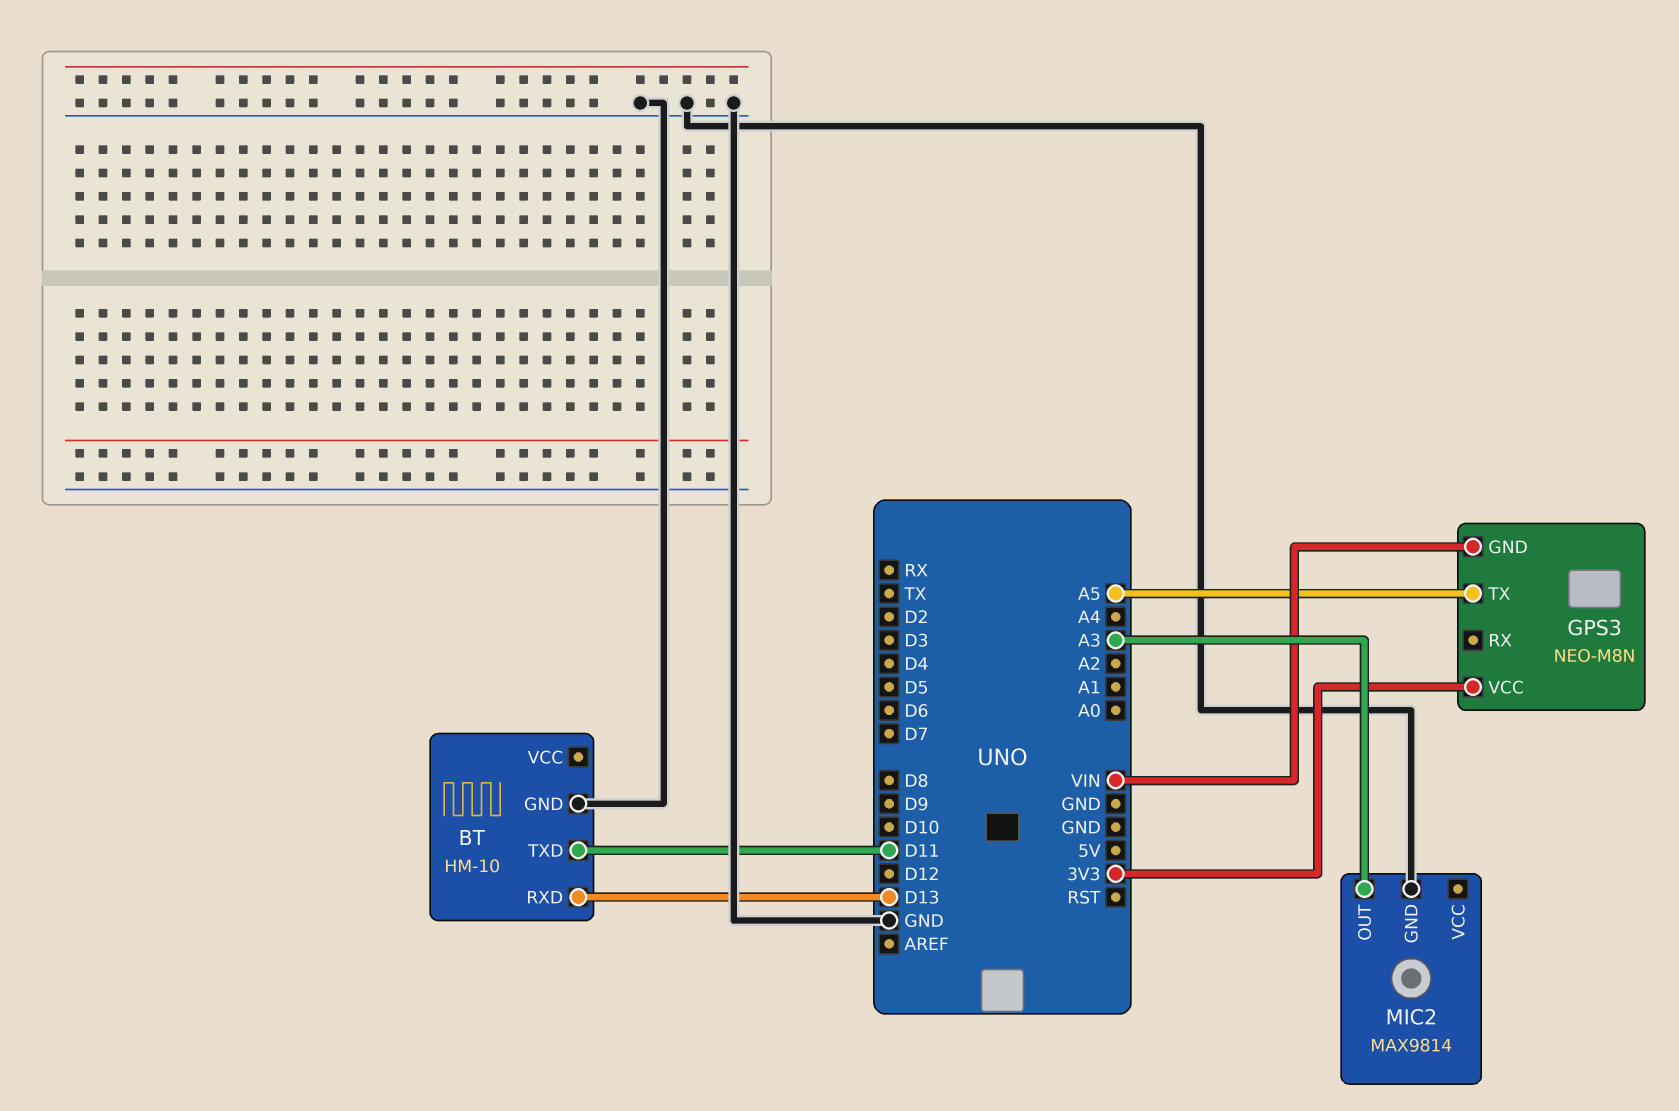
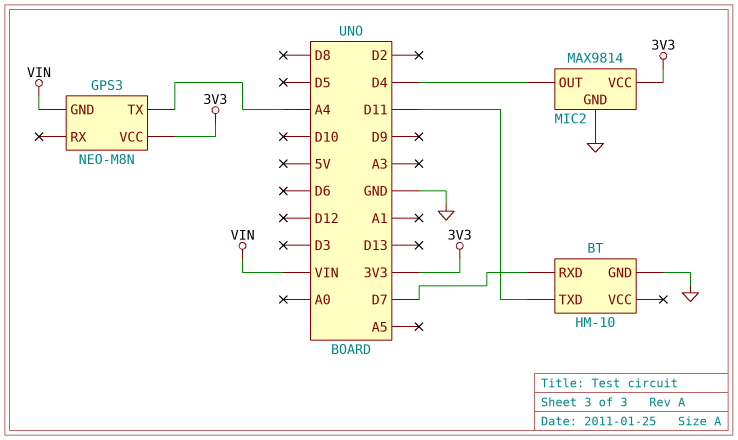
BT pin RXD: D13 -> D7
GPS3 pin TX: A5 -> A4
MIC2 pin OUT: A3 -> D4
MIC2 pin VCC: none -> 3V3

